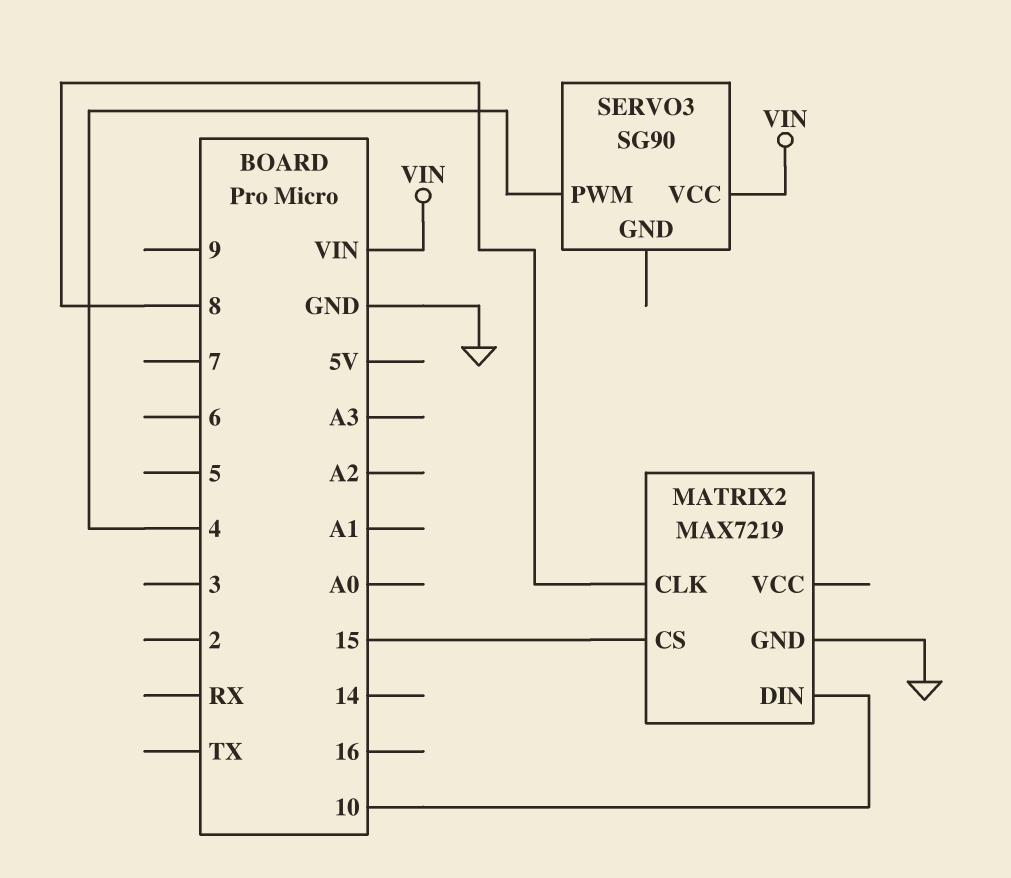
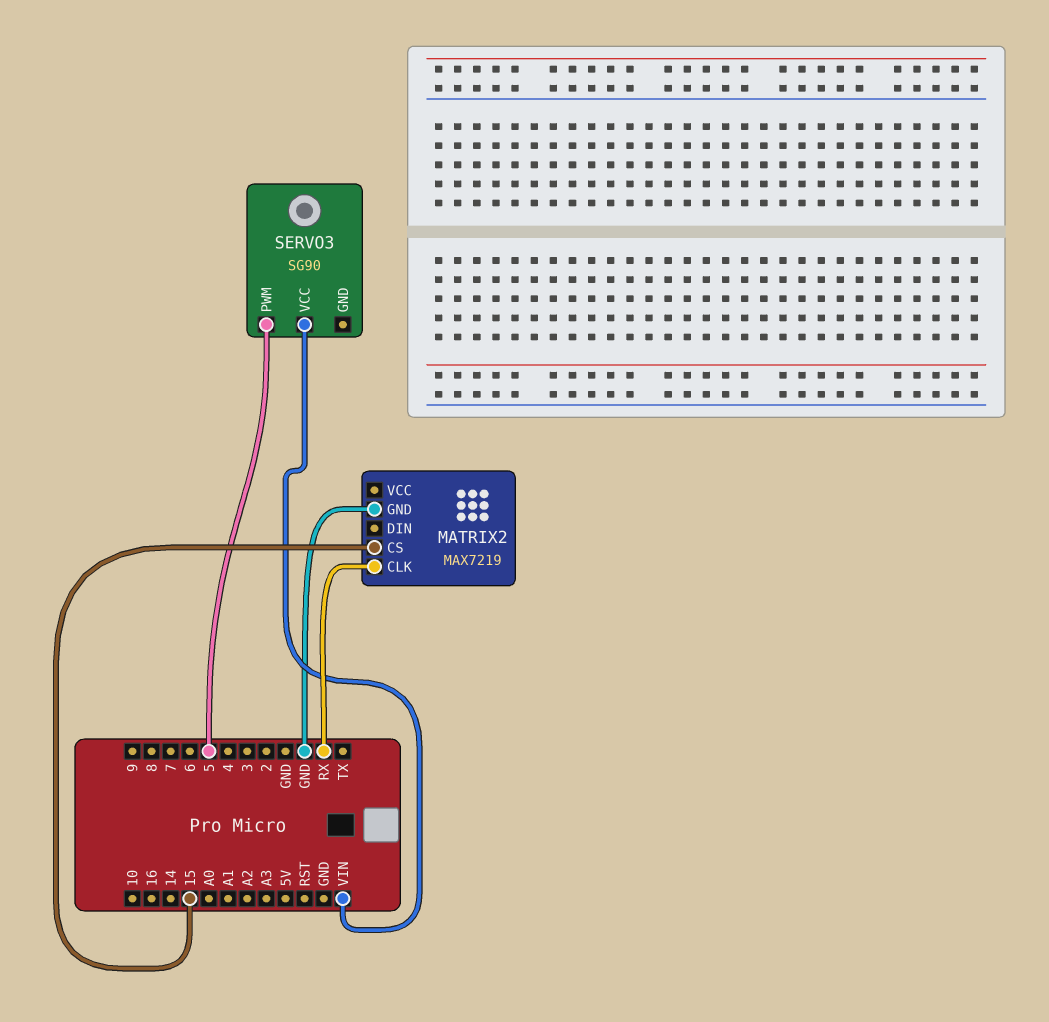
MATRIX2 pin CLK: 8 -> RX
MATRIX2 pin DIN: 10 -> none
SERVO3 pin PWM: 4 -> 5

